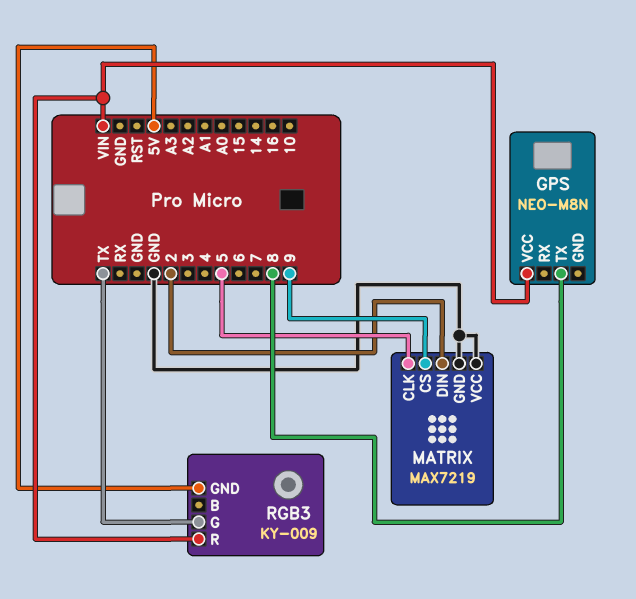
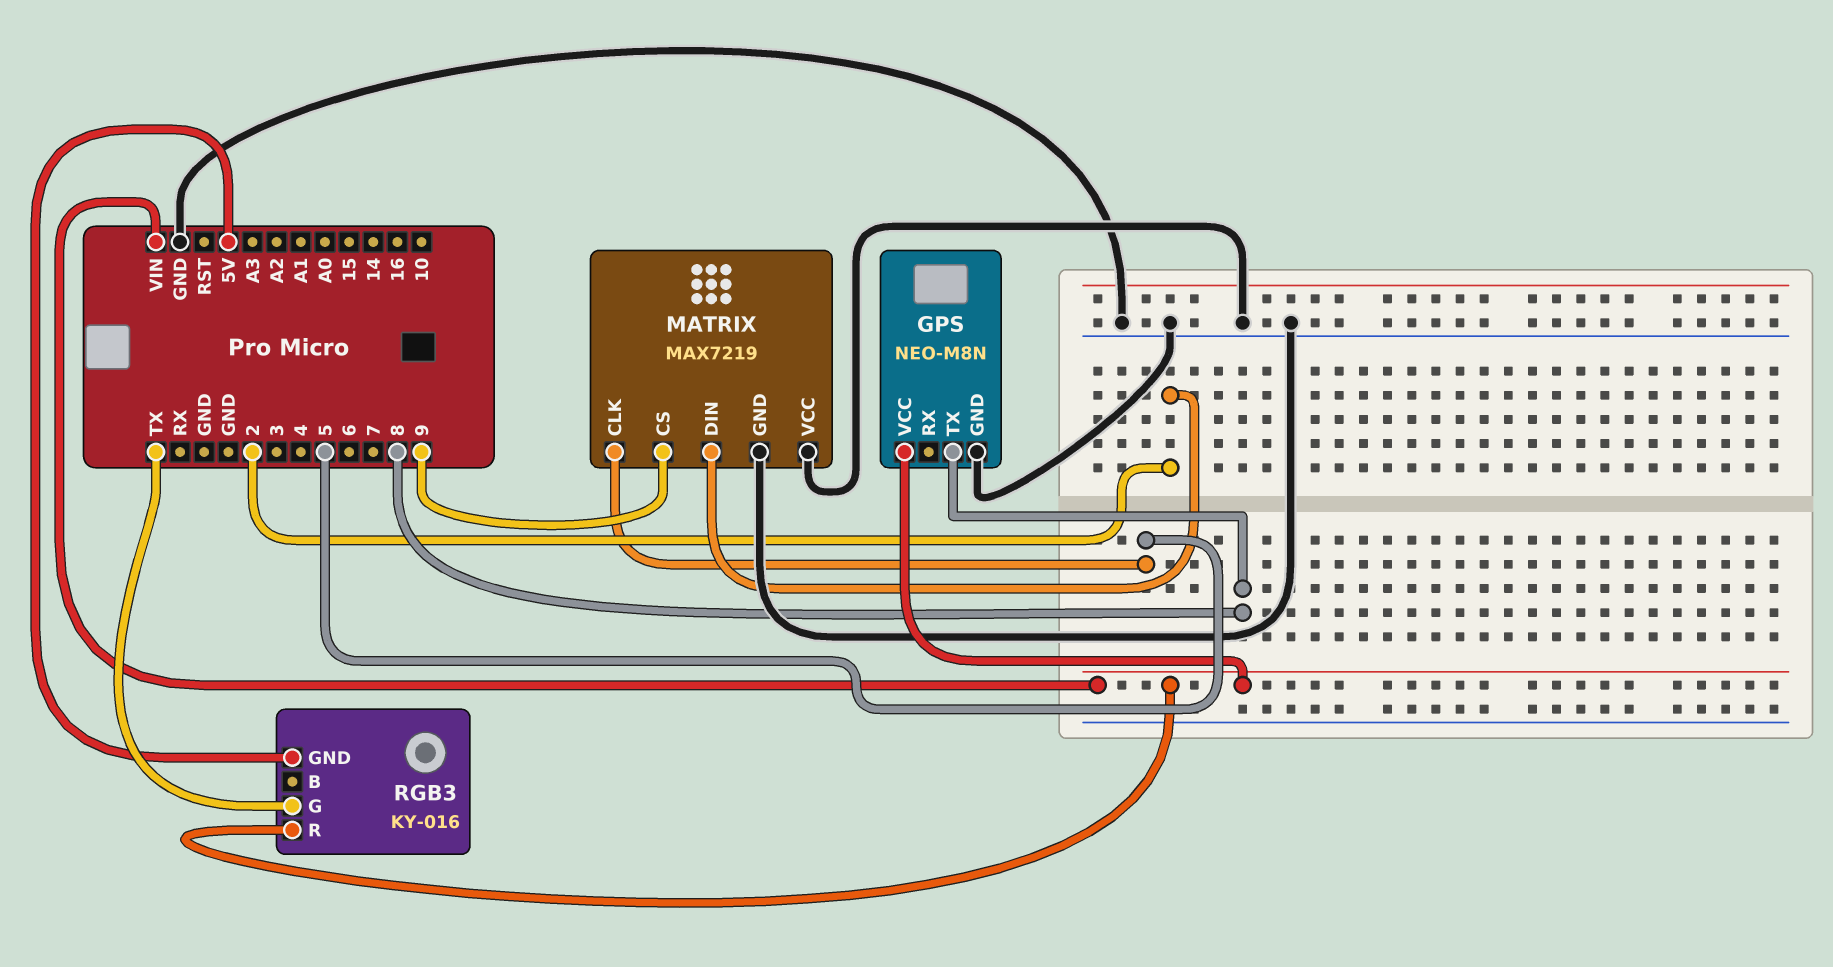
GPS pin GND: none -> GND
RGB3: KY-009 -> KY-016

